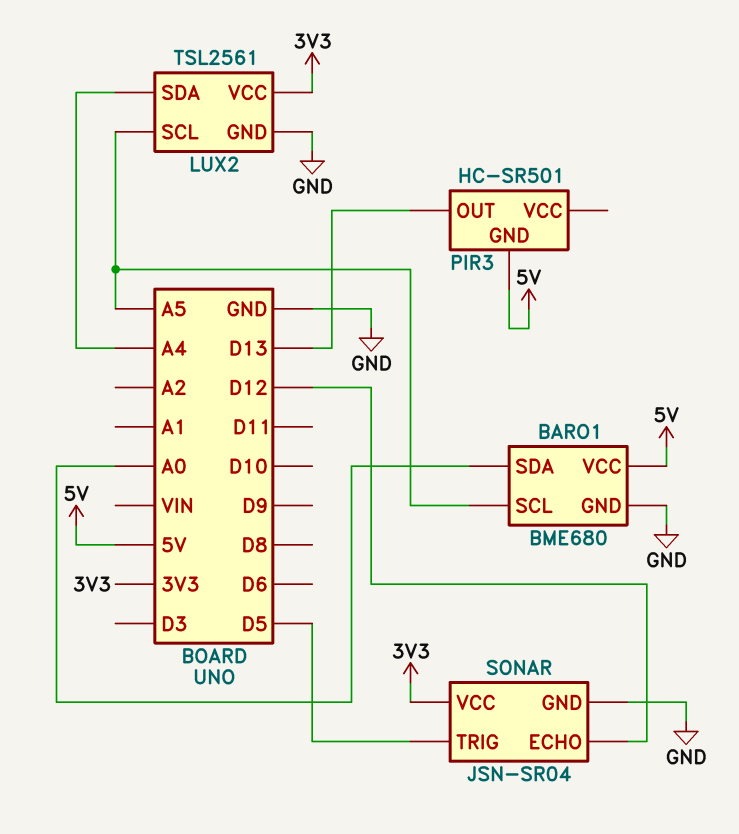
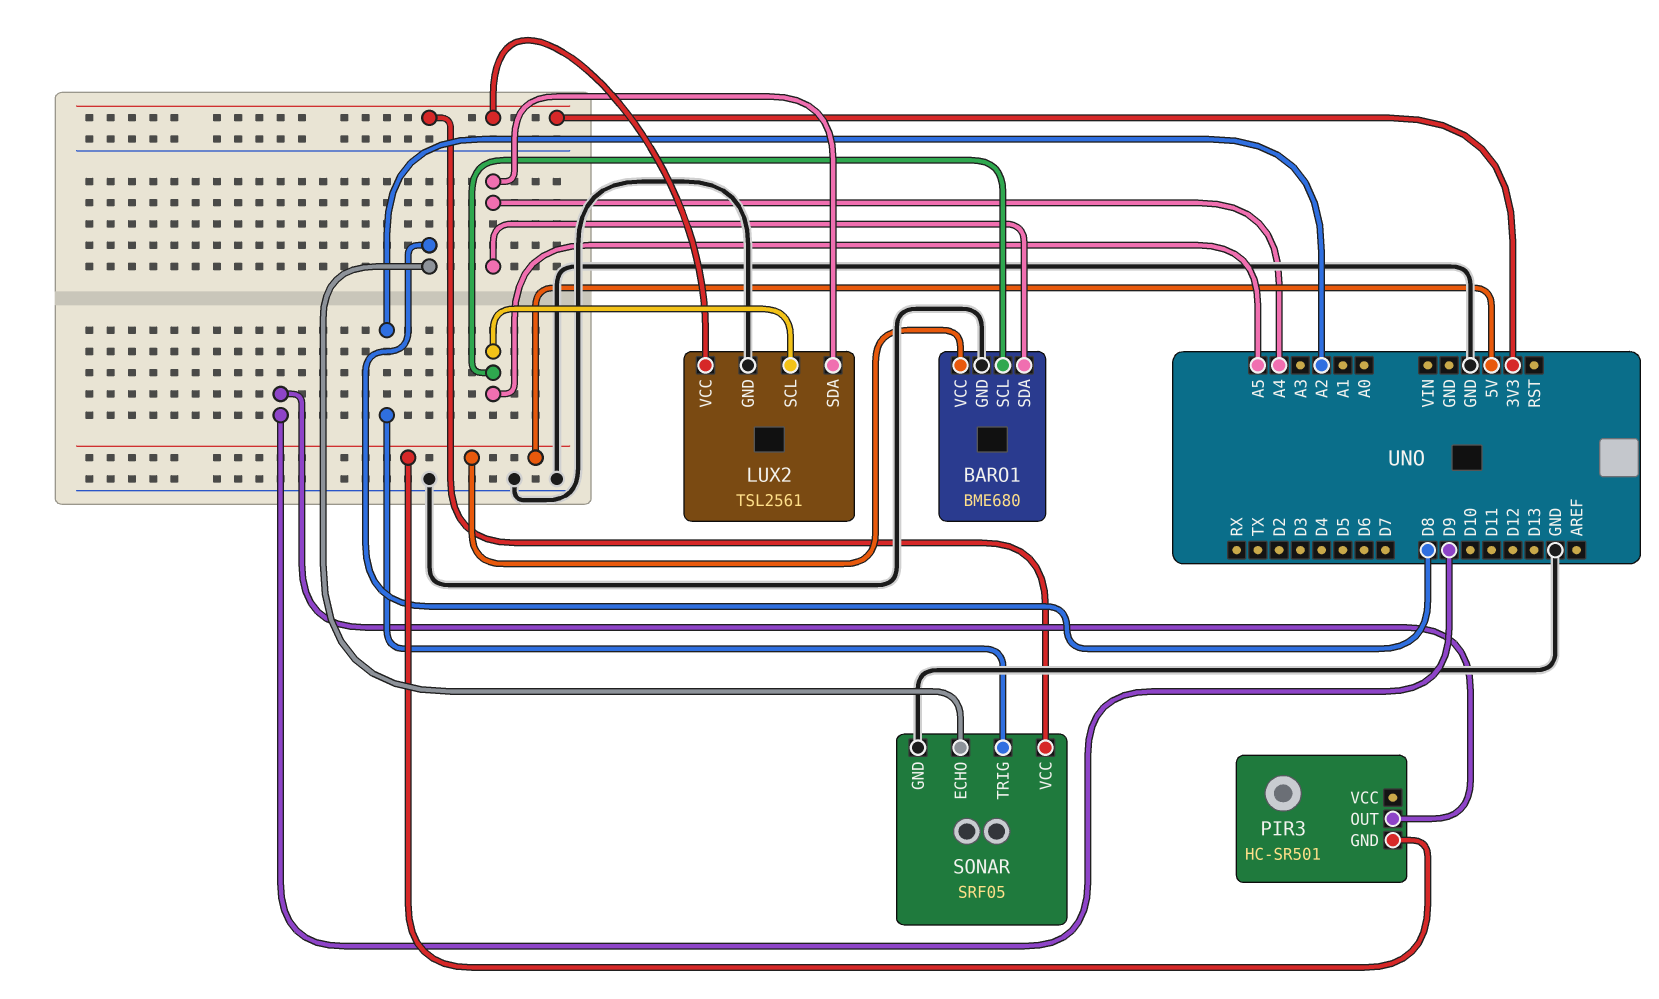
BARO1 pin SDA: A0 -> A4
PIR3 pin OUT: D13 -> D9
SONAR: JSN-SR04 -> SRF05
SONAR pin ECHO: D12 -> D8
SONAR pin TRIG: D5 -> A2

